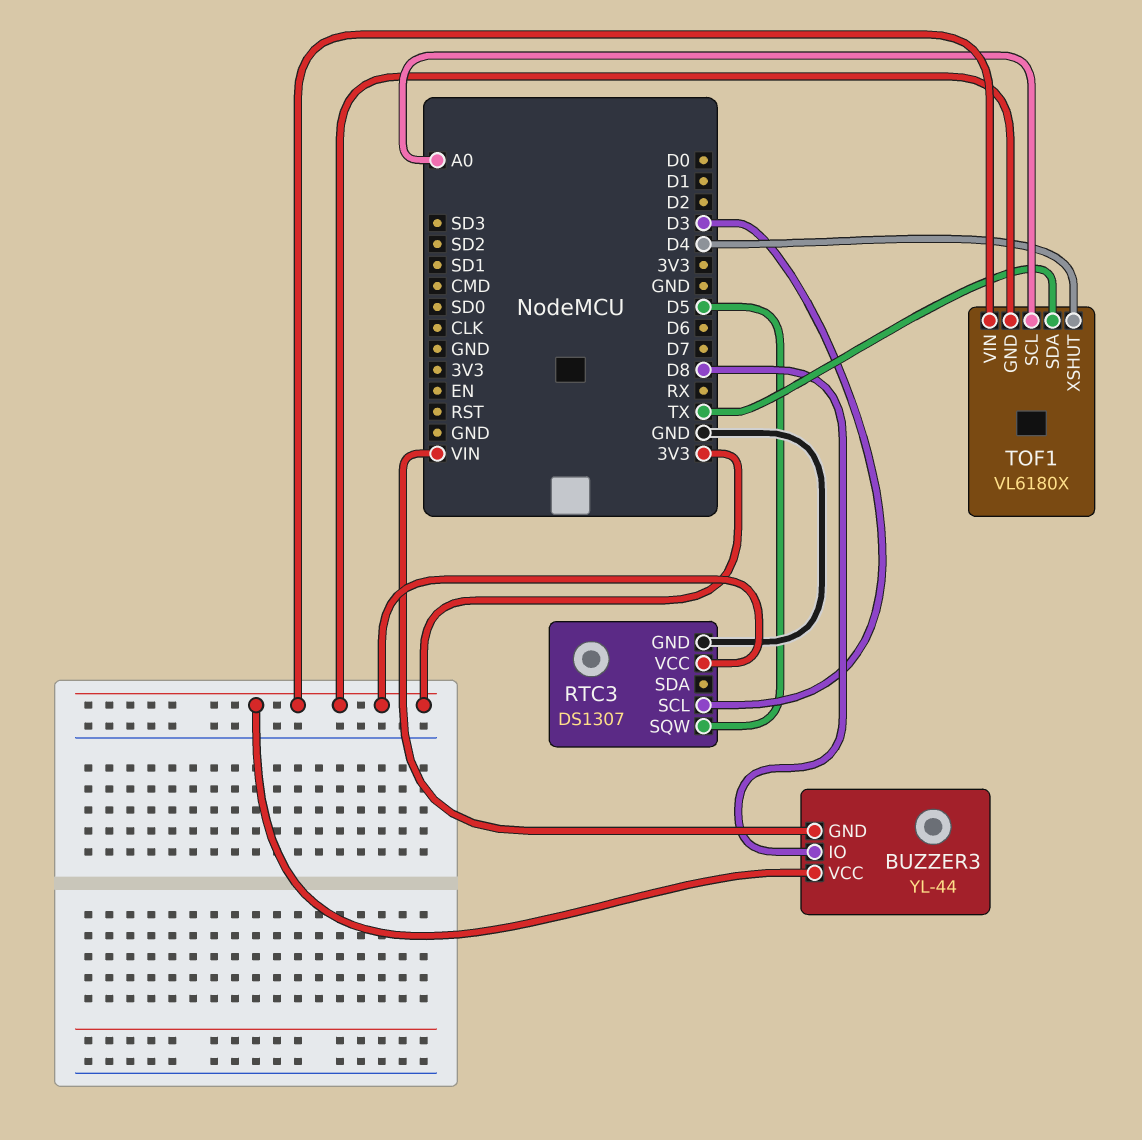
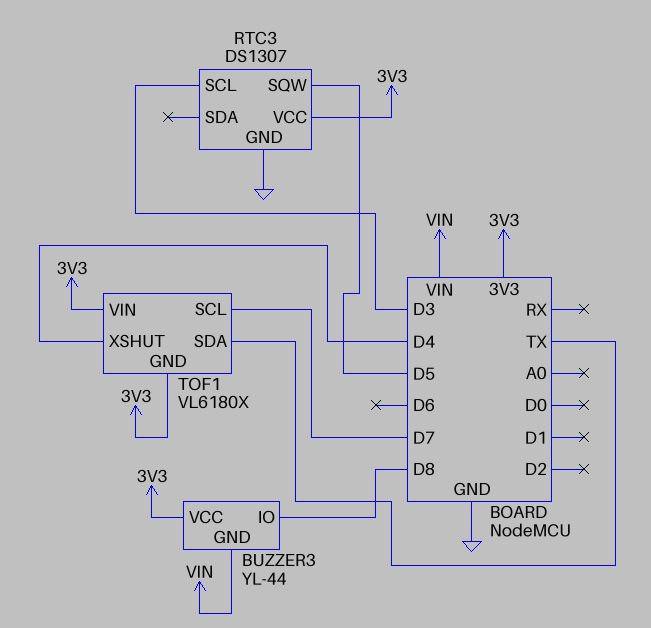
TOF1 pin SCL: A0 -> D7

